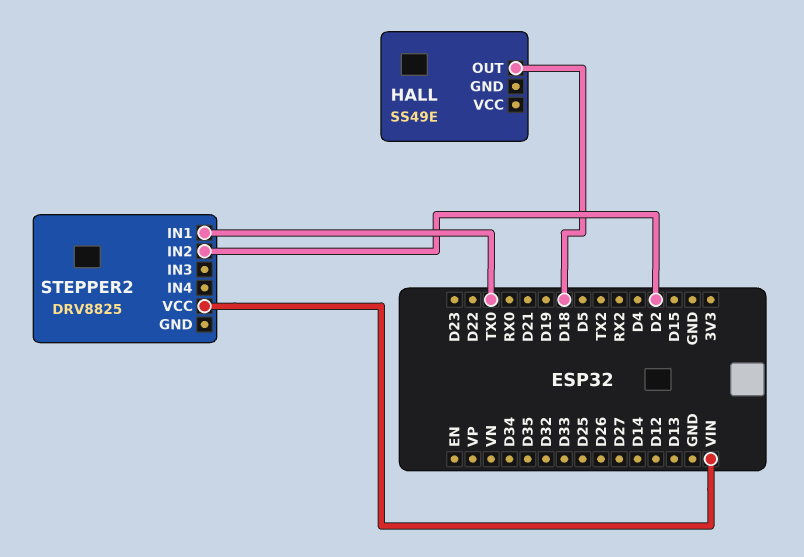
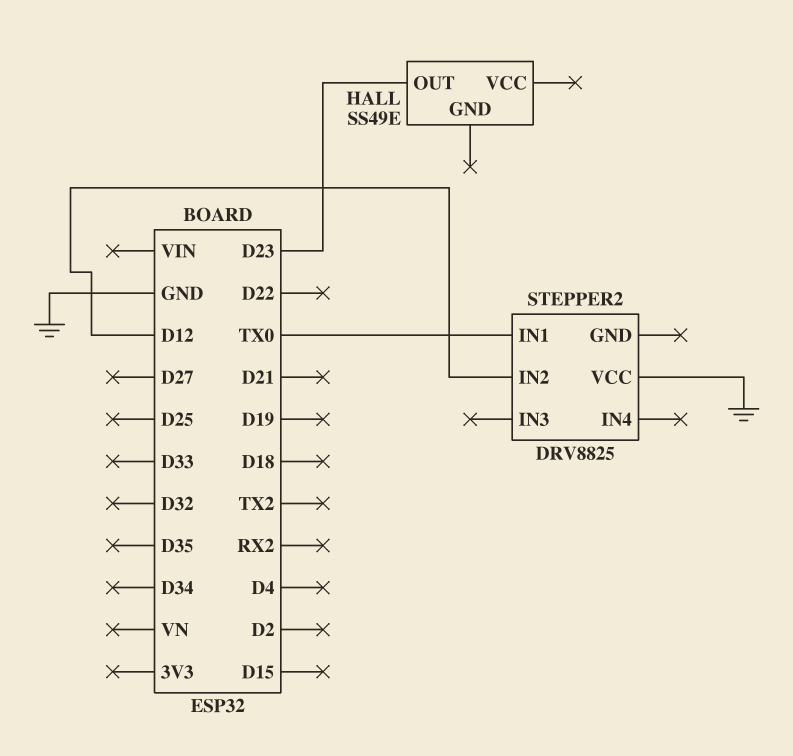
HALL pin OUT: D18 -> D23
STEPPER2 pin IN2: D2 -> D12
STEPPER2 pin VCC: VIN -> GND

